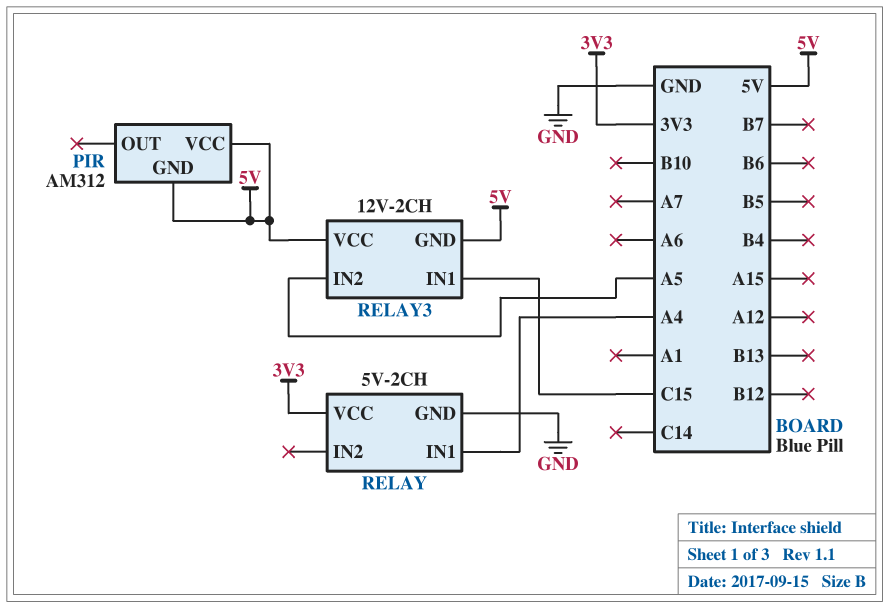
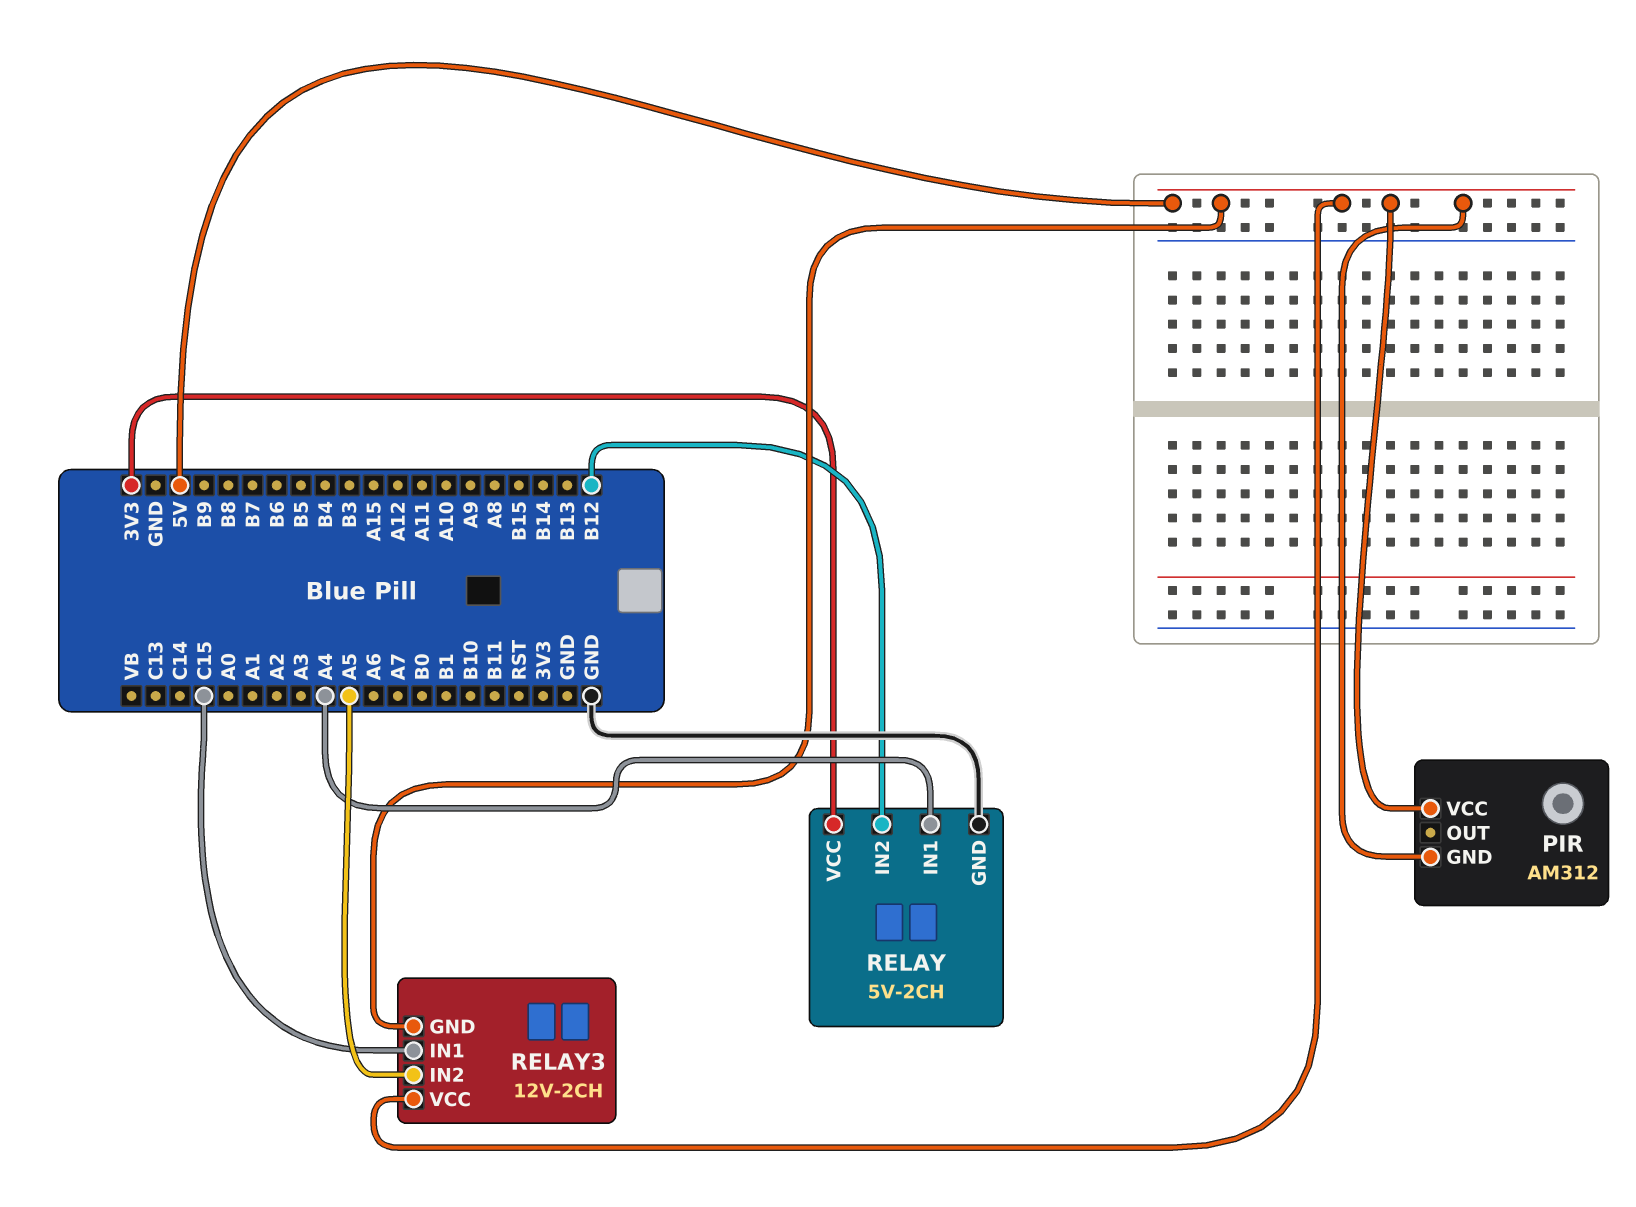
RELAY pin IN2: none -> B12

